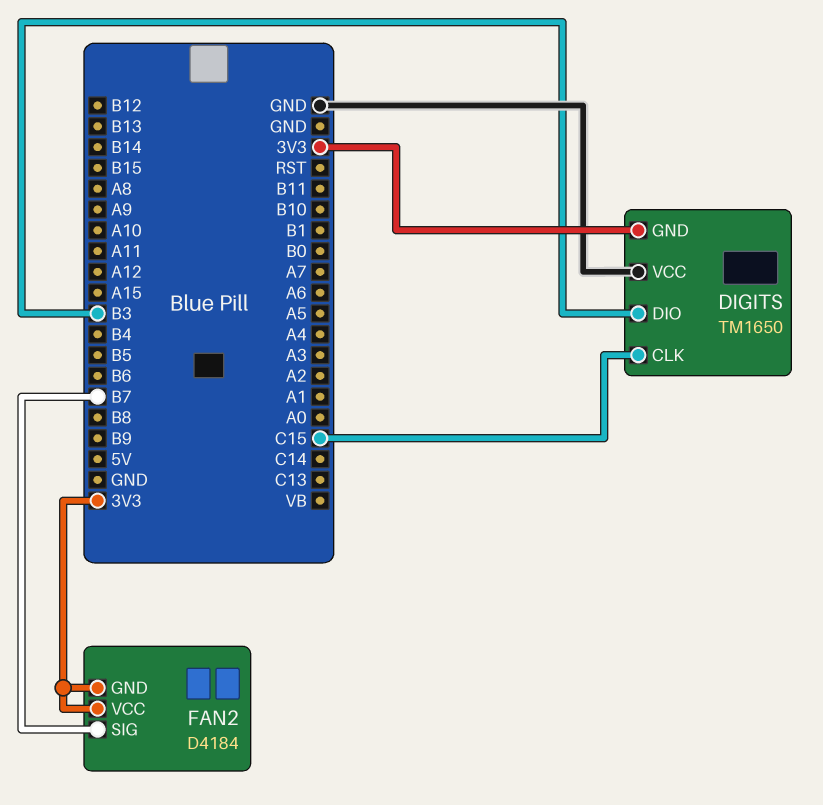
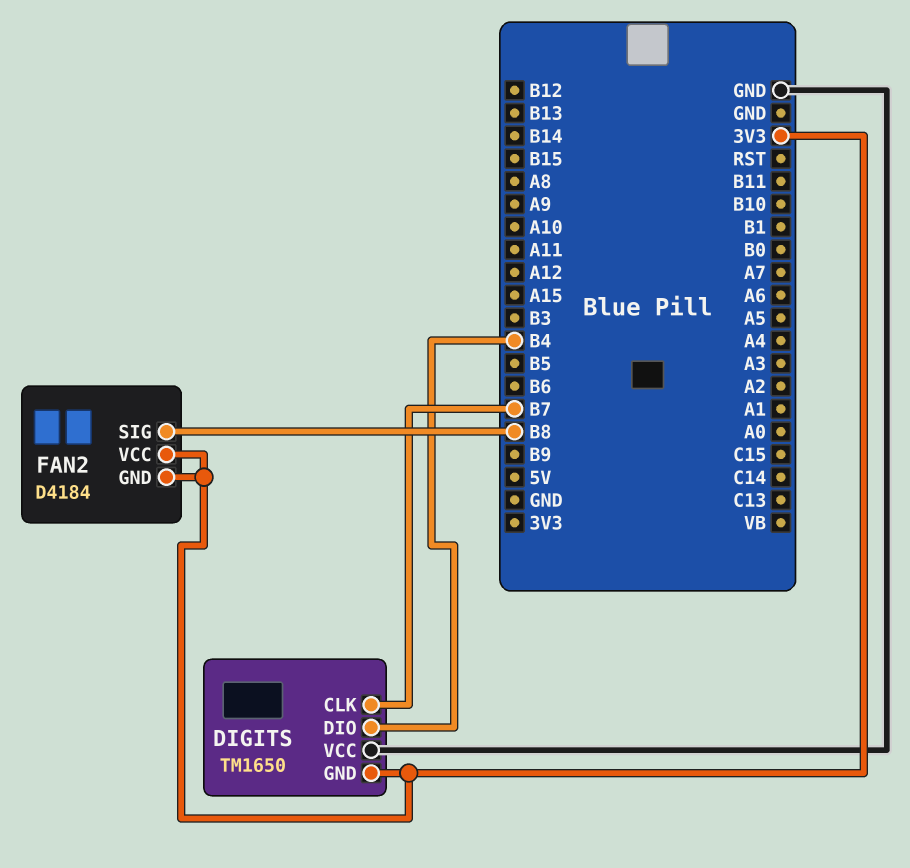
DIGITS pin CLK: C15 -> B7
DIGITS pin DIO: B3 -> B4
FAN2 pin SIG: B7 -> B8

